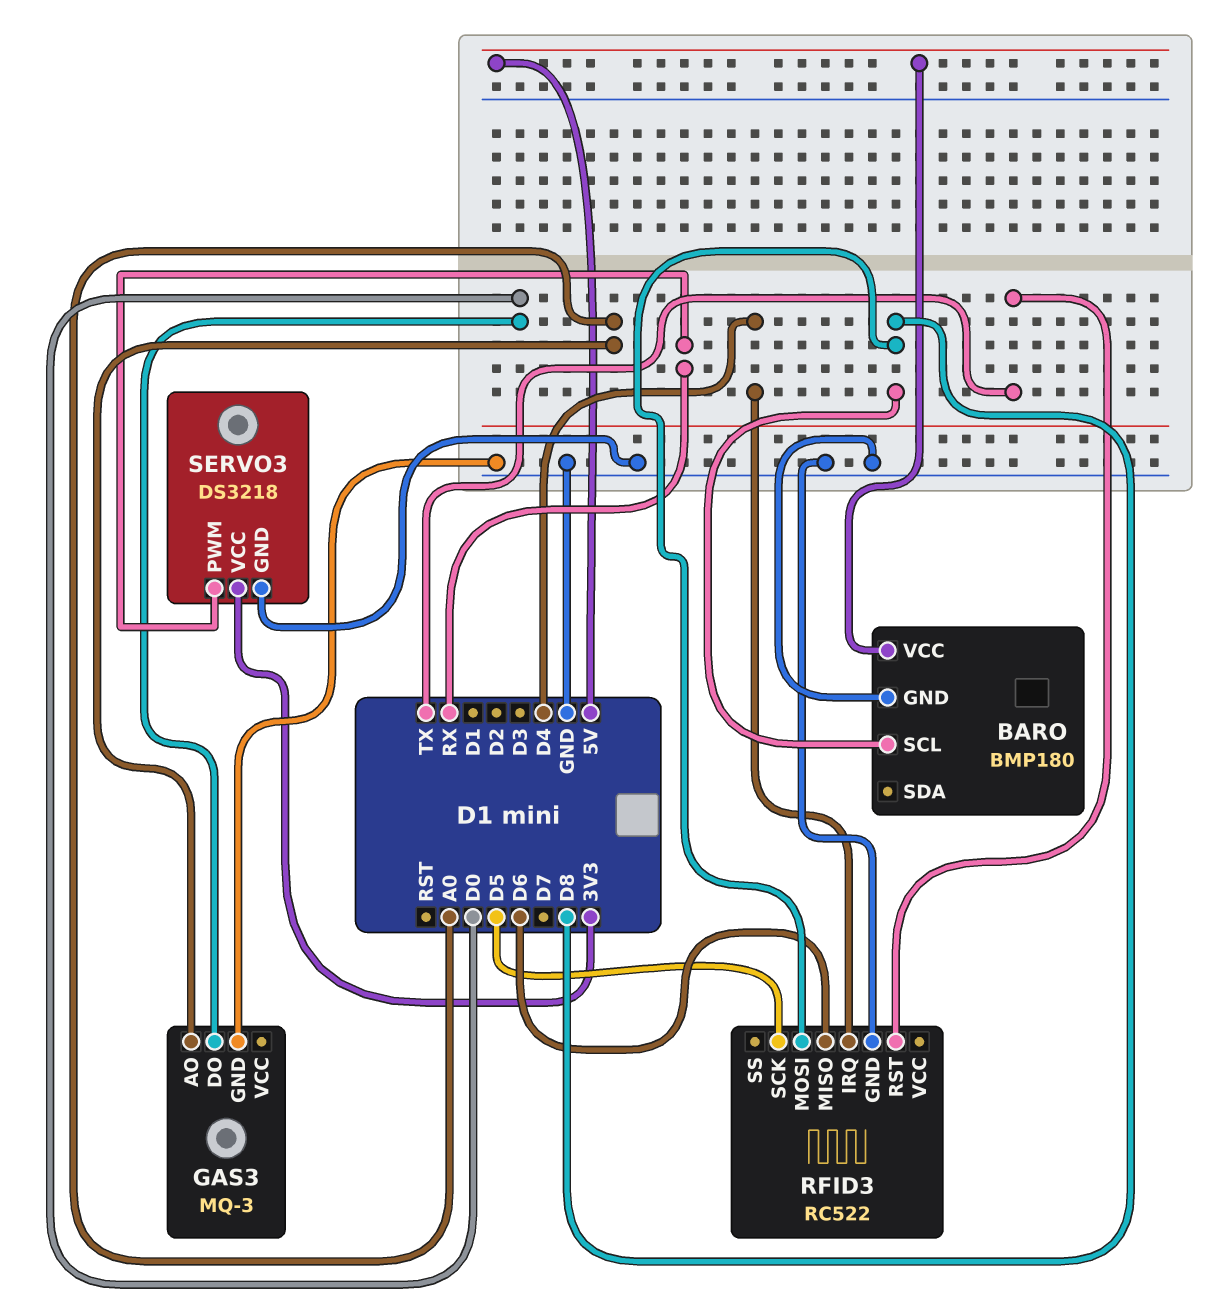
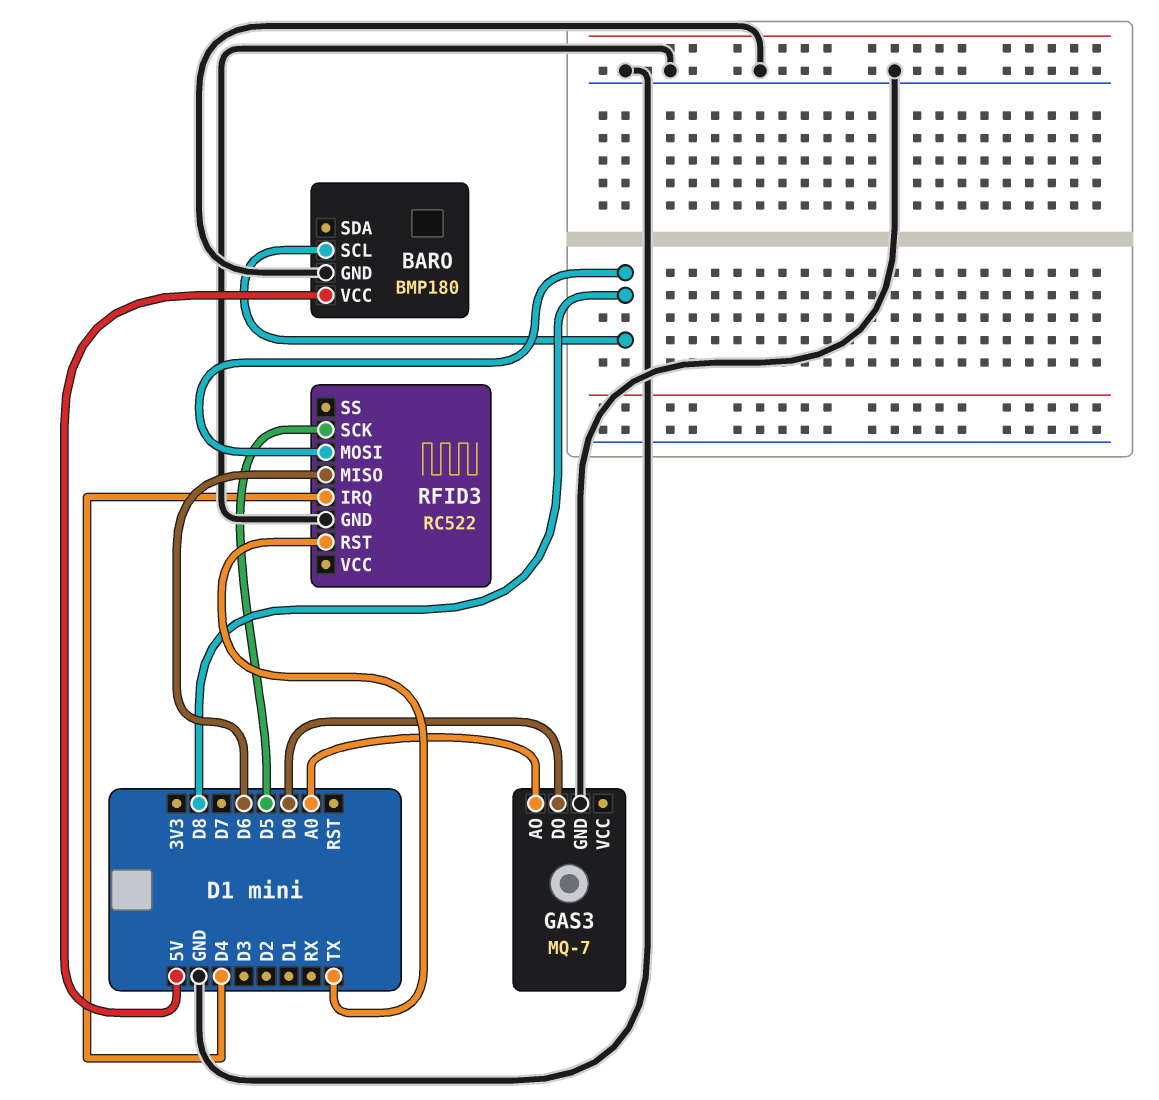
GAS3: MQ-3 -> MQ-7
SERVO3: DS3218 -> none
SERVO3 pin GND: GND -> none
SERVO3 pin PWM: RX -> none
SERVO3 pin VCC: 3V3 -> none

